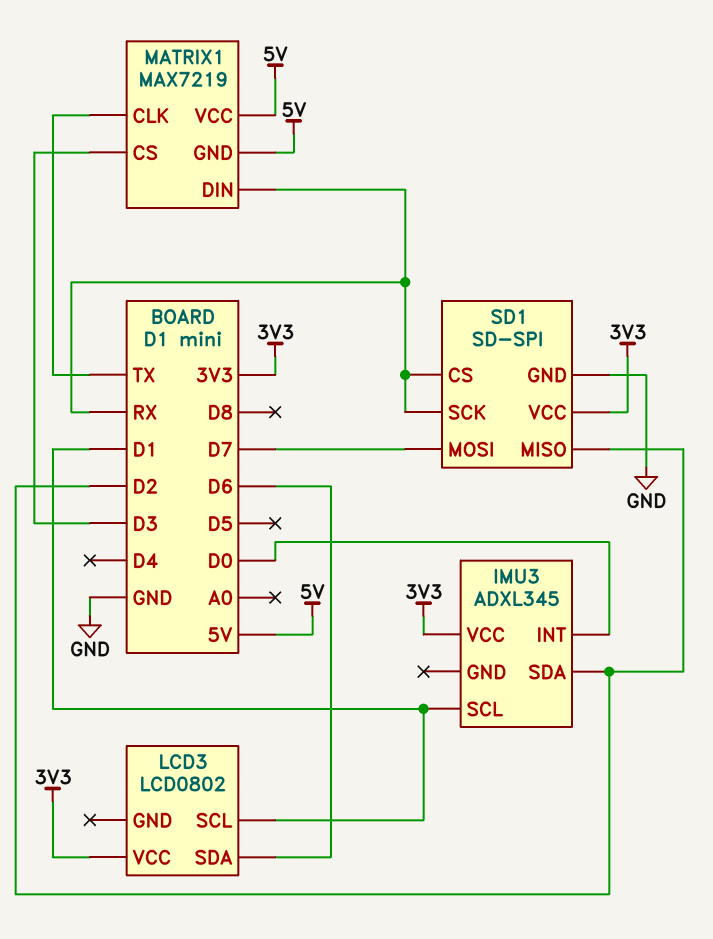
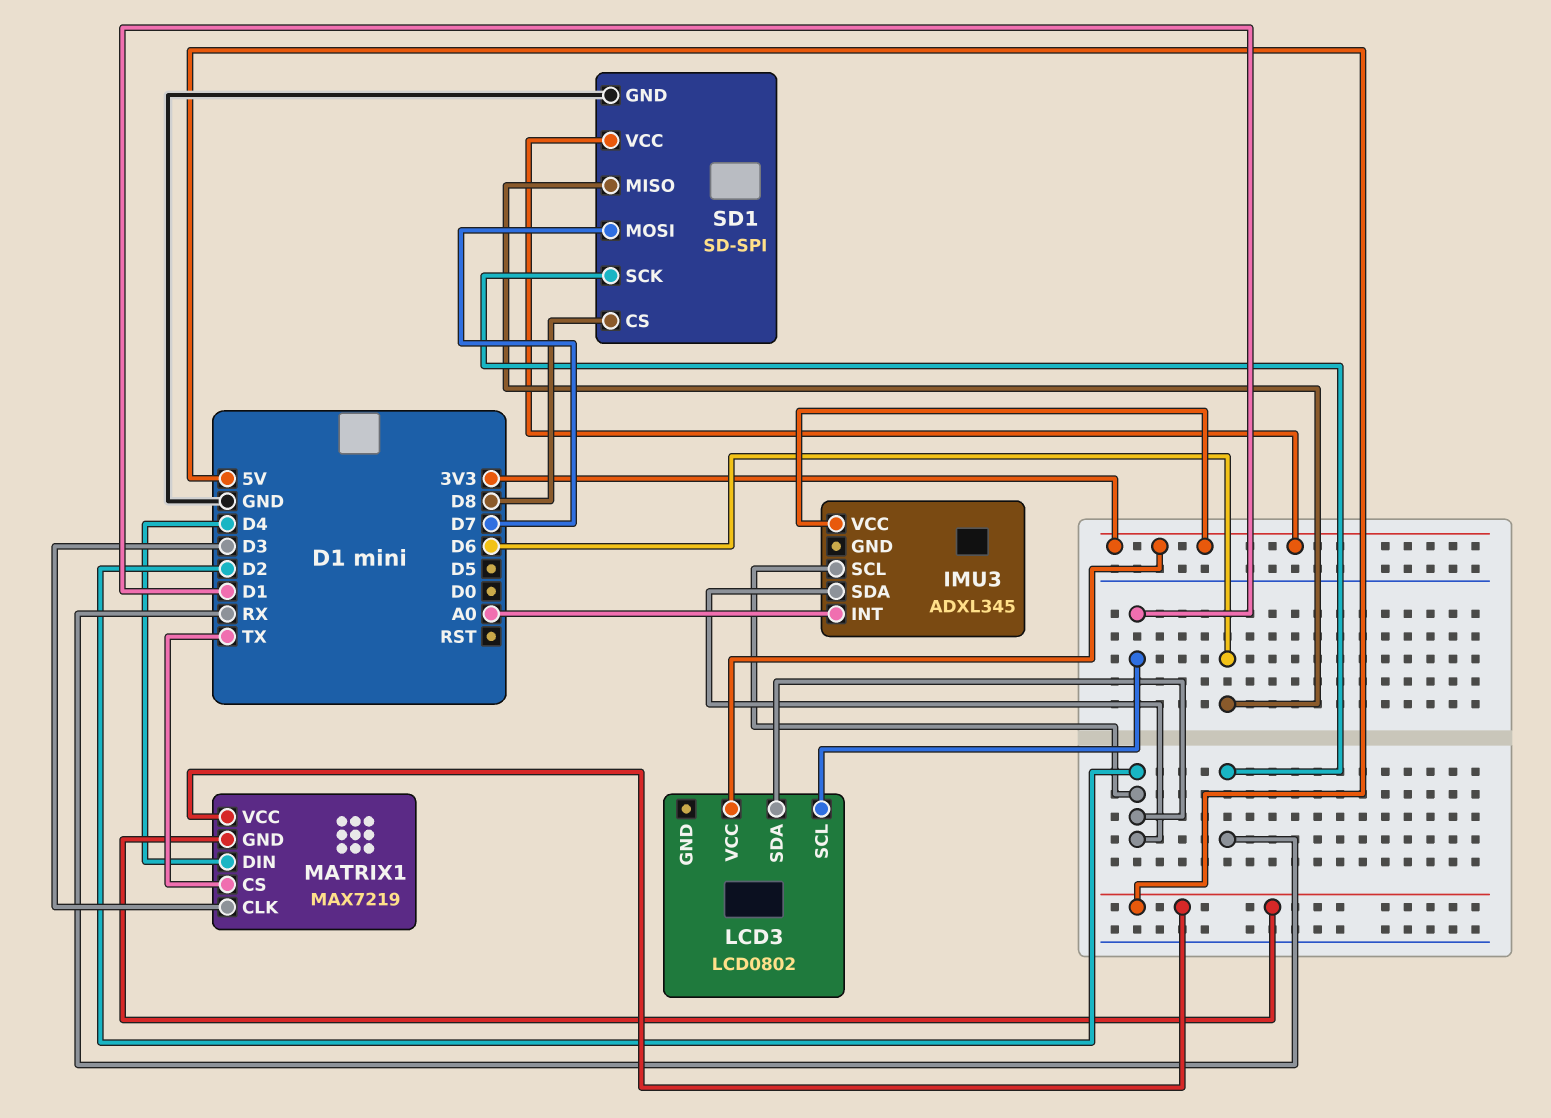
IMU3 pin INT: D0 -> A0
IMU3 pin SCL: D1 -> D2
LCD3 pin SDA: D6 -> D2
MATRIX1 pin CLK: TX -> D3
MATRIX1 pin CS: D3 -> TX
MATRIX1 pin DIN: RX -> D4
SD1 pin CS: RX -> D8
SD1 pin MISO: D2 -> D6

